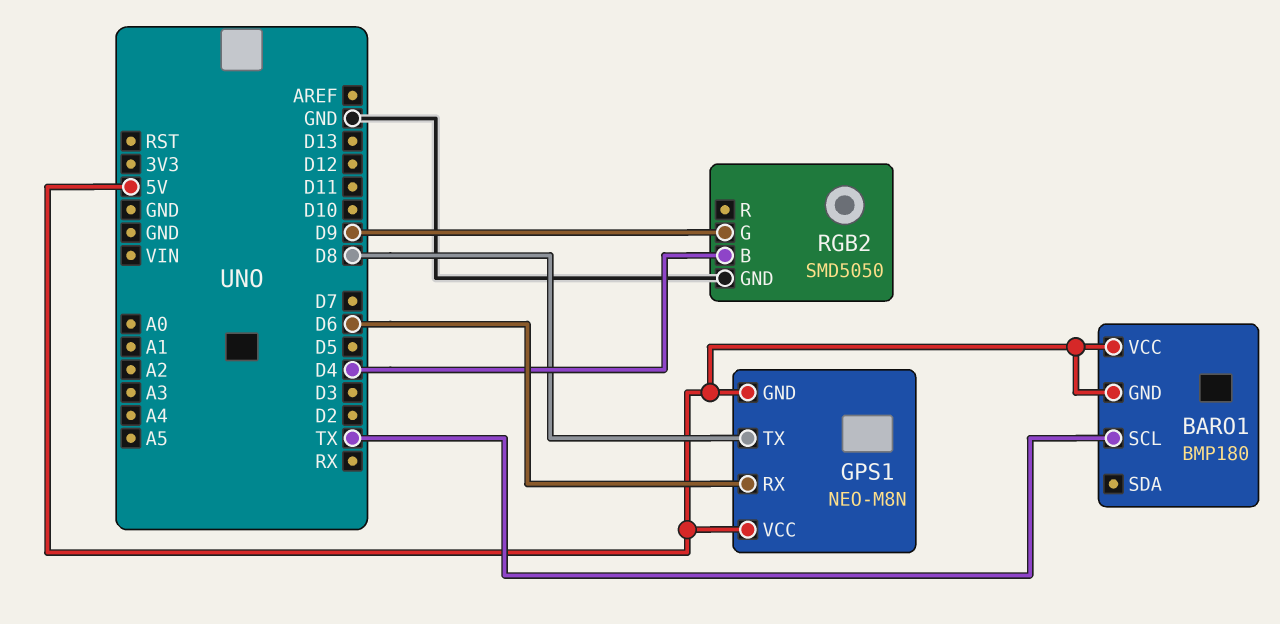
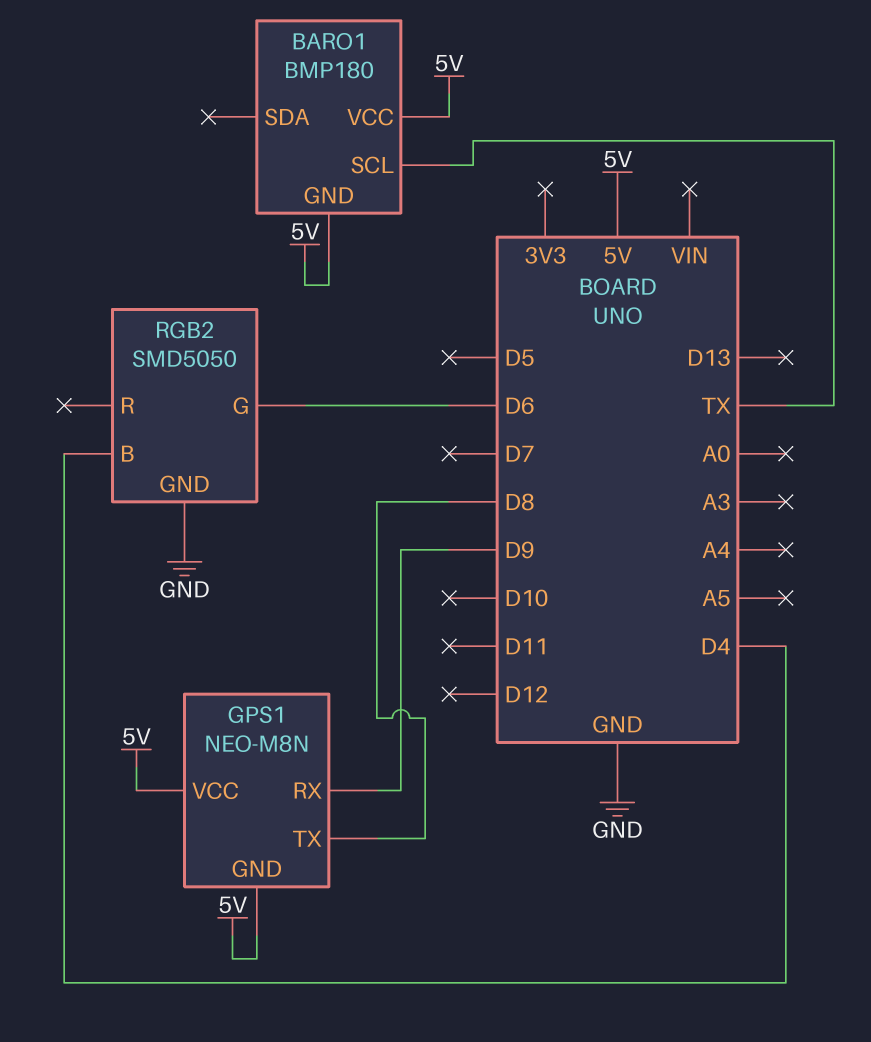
GPS1 pin RX: D6 -> D9
RGB2 pin G: D9 -> D6

